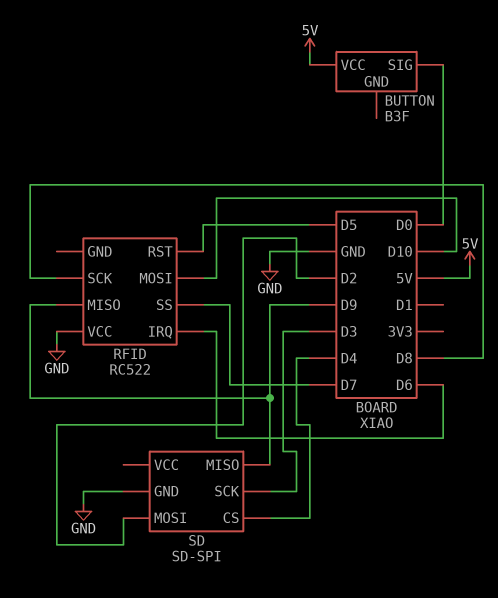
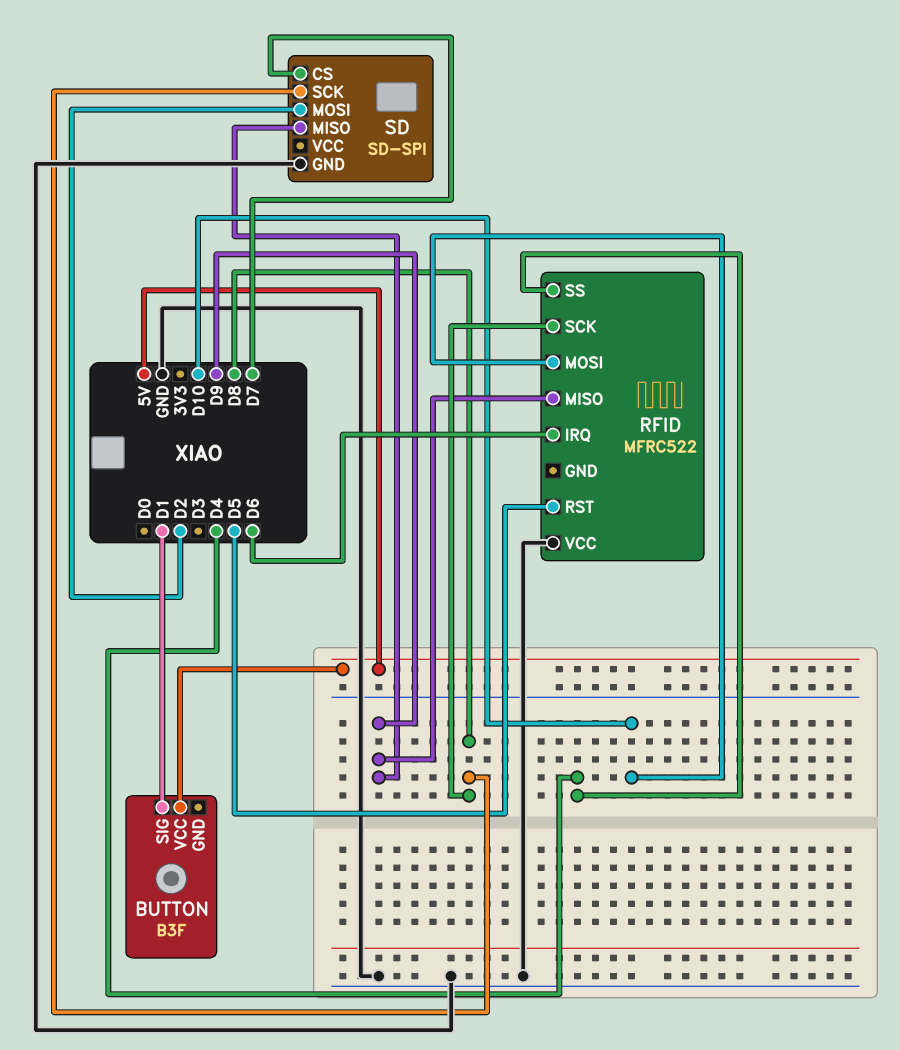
BUTTON pin SIG: D0 -> D1
RFID: RC522 -> MFRC522
RFID pin SS: D7 -> D4
SD pin CS: D4 -> D7
SD pin SCK: D3 -> D8

